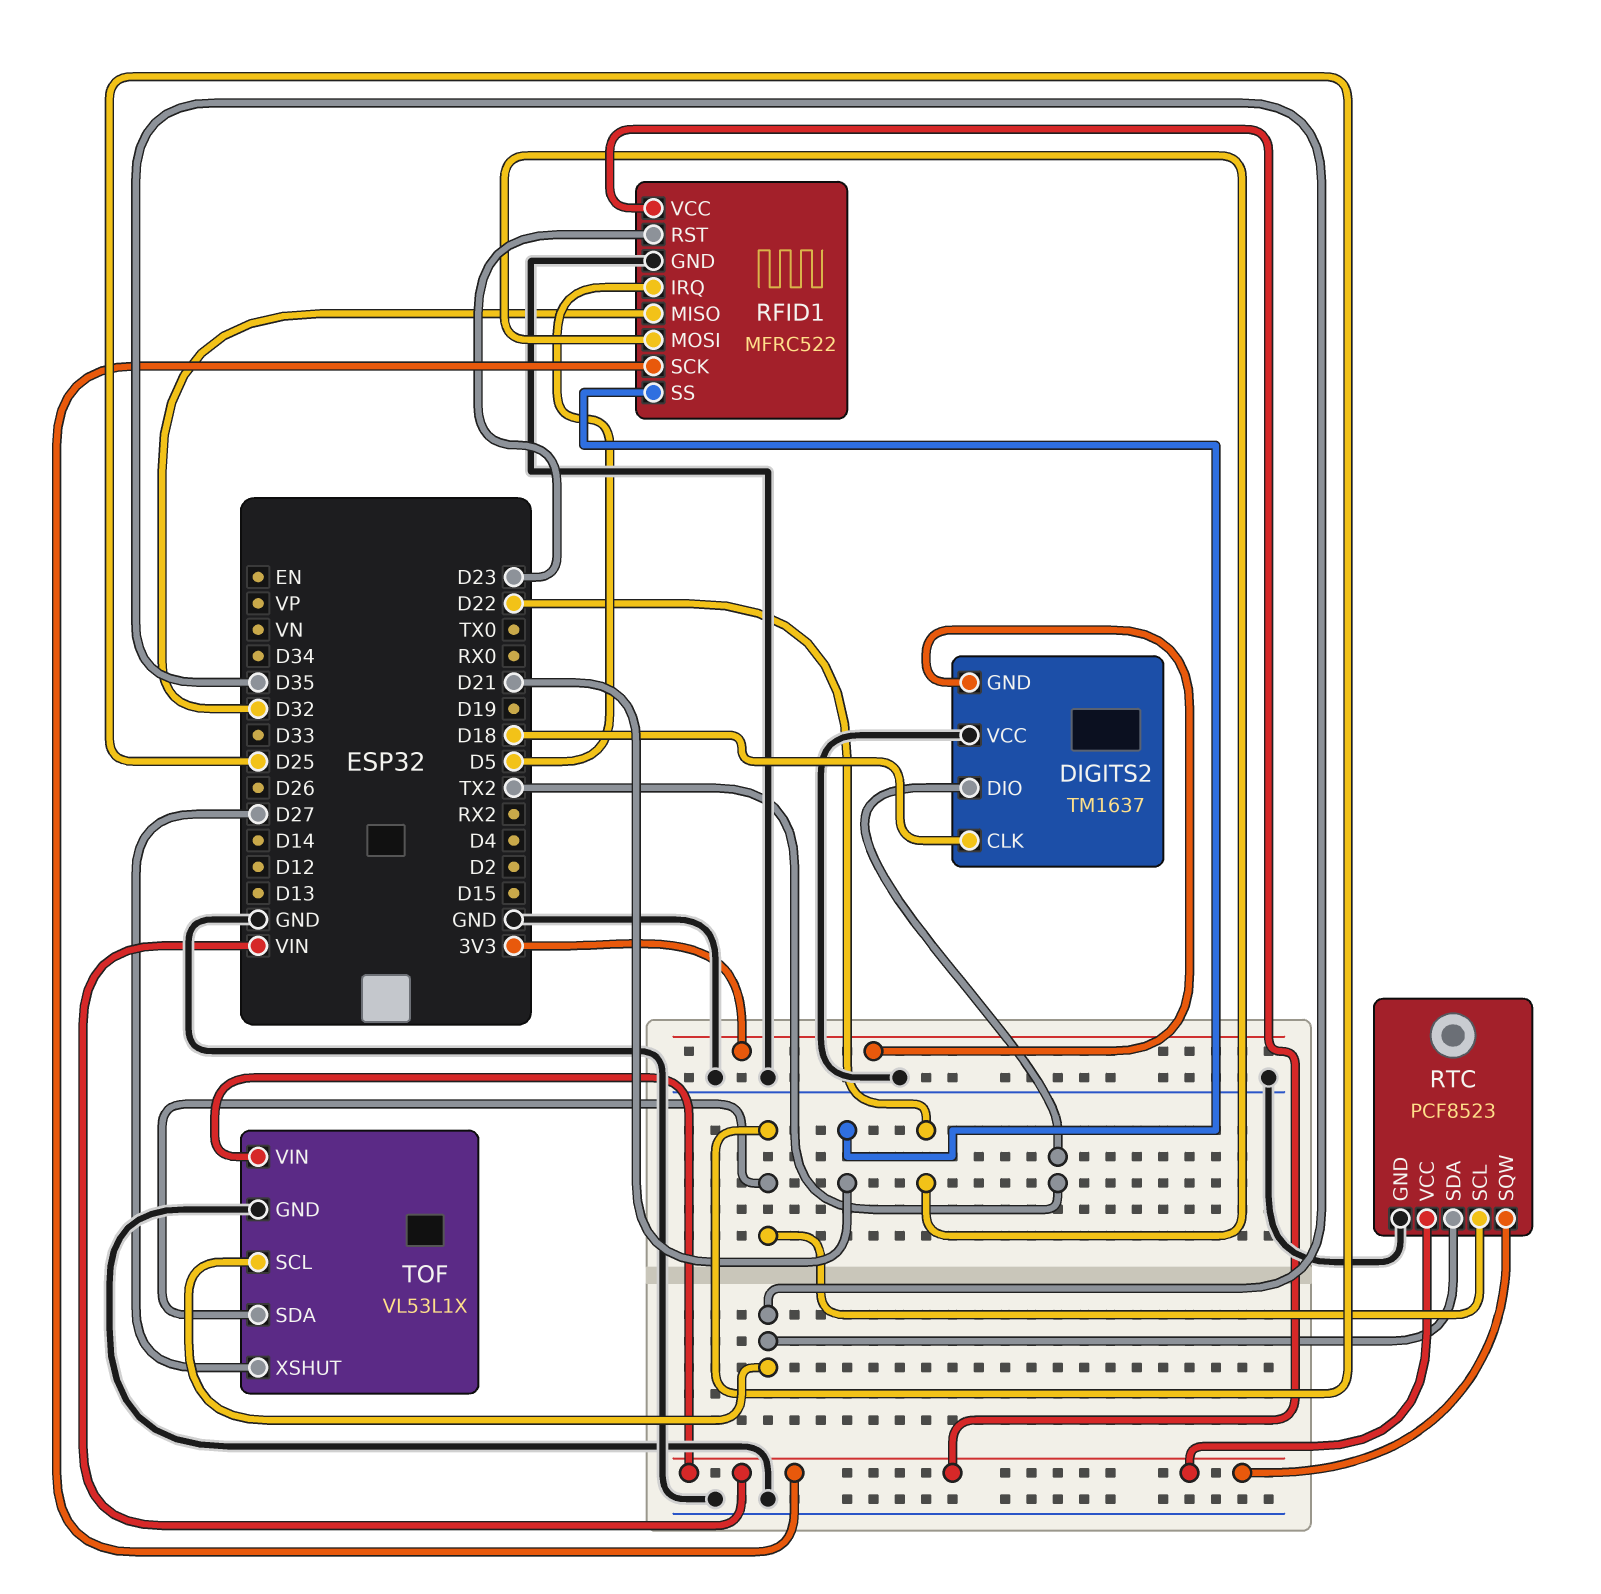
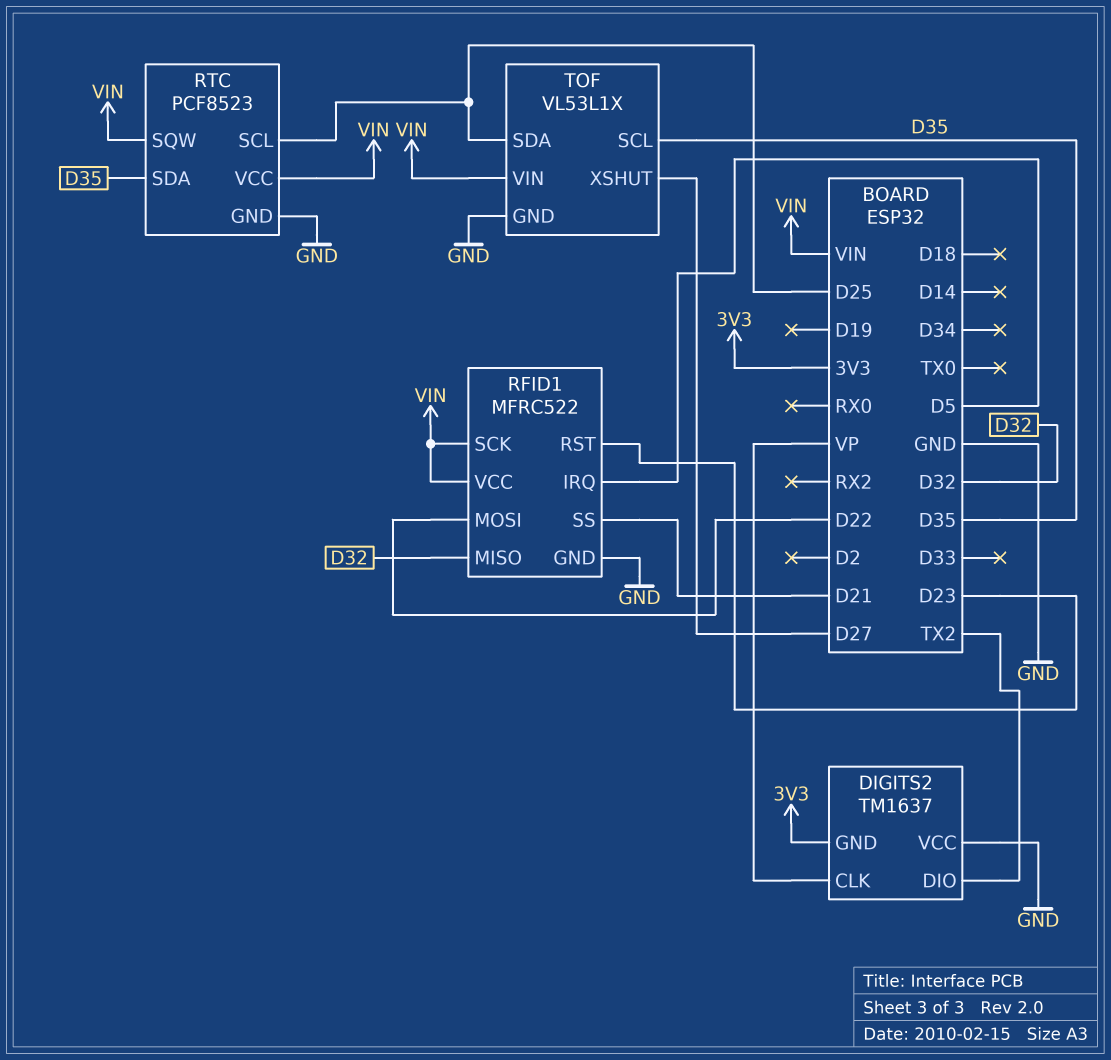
DIGITS2 pin CLK: D18 -> VP

